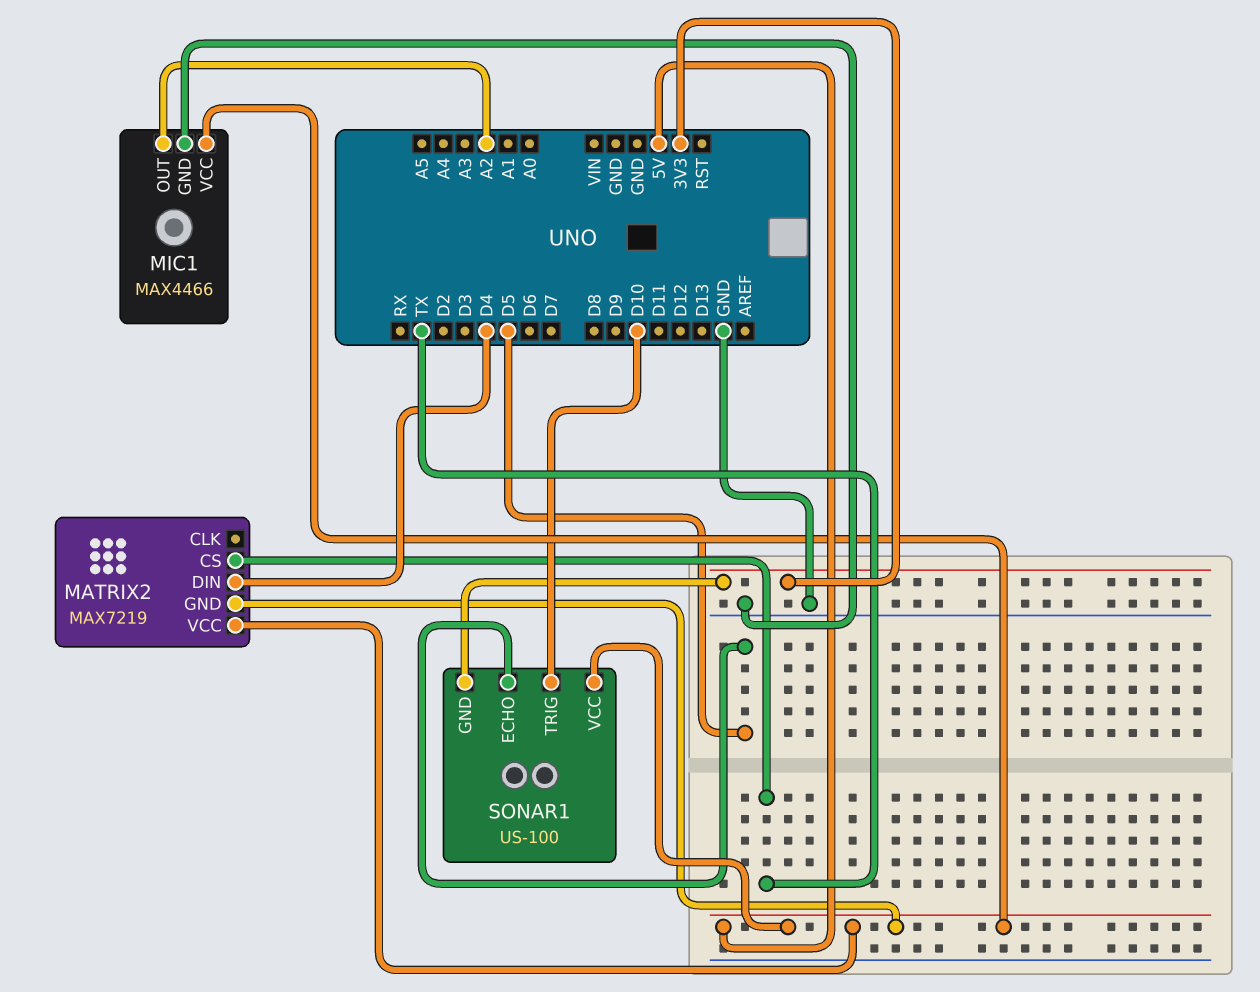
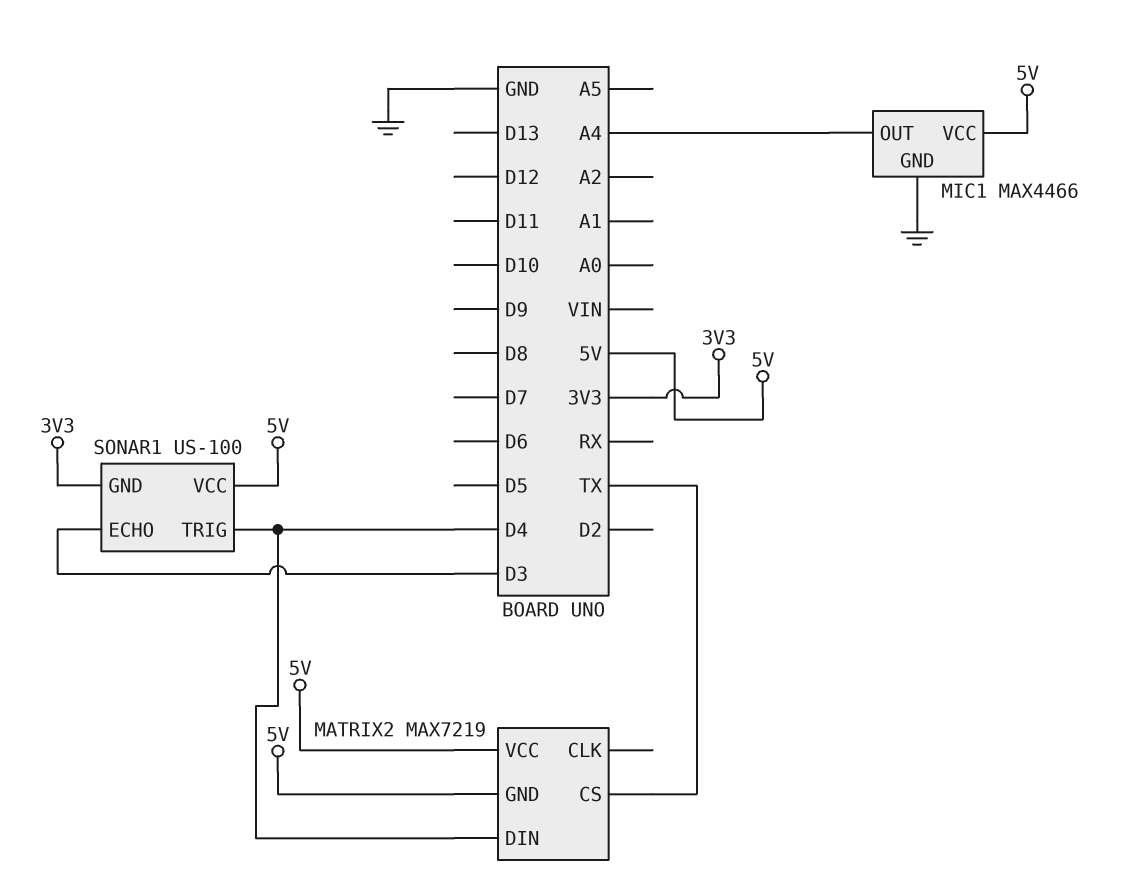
MIC1 pin OUT: A2 -> A4
SONAR1 pin ECHO: D5 -> D3
SONAR1 pin TRIG: D10 -> D4

